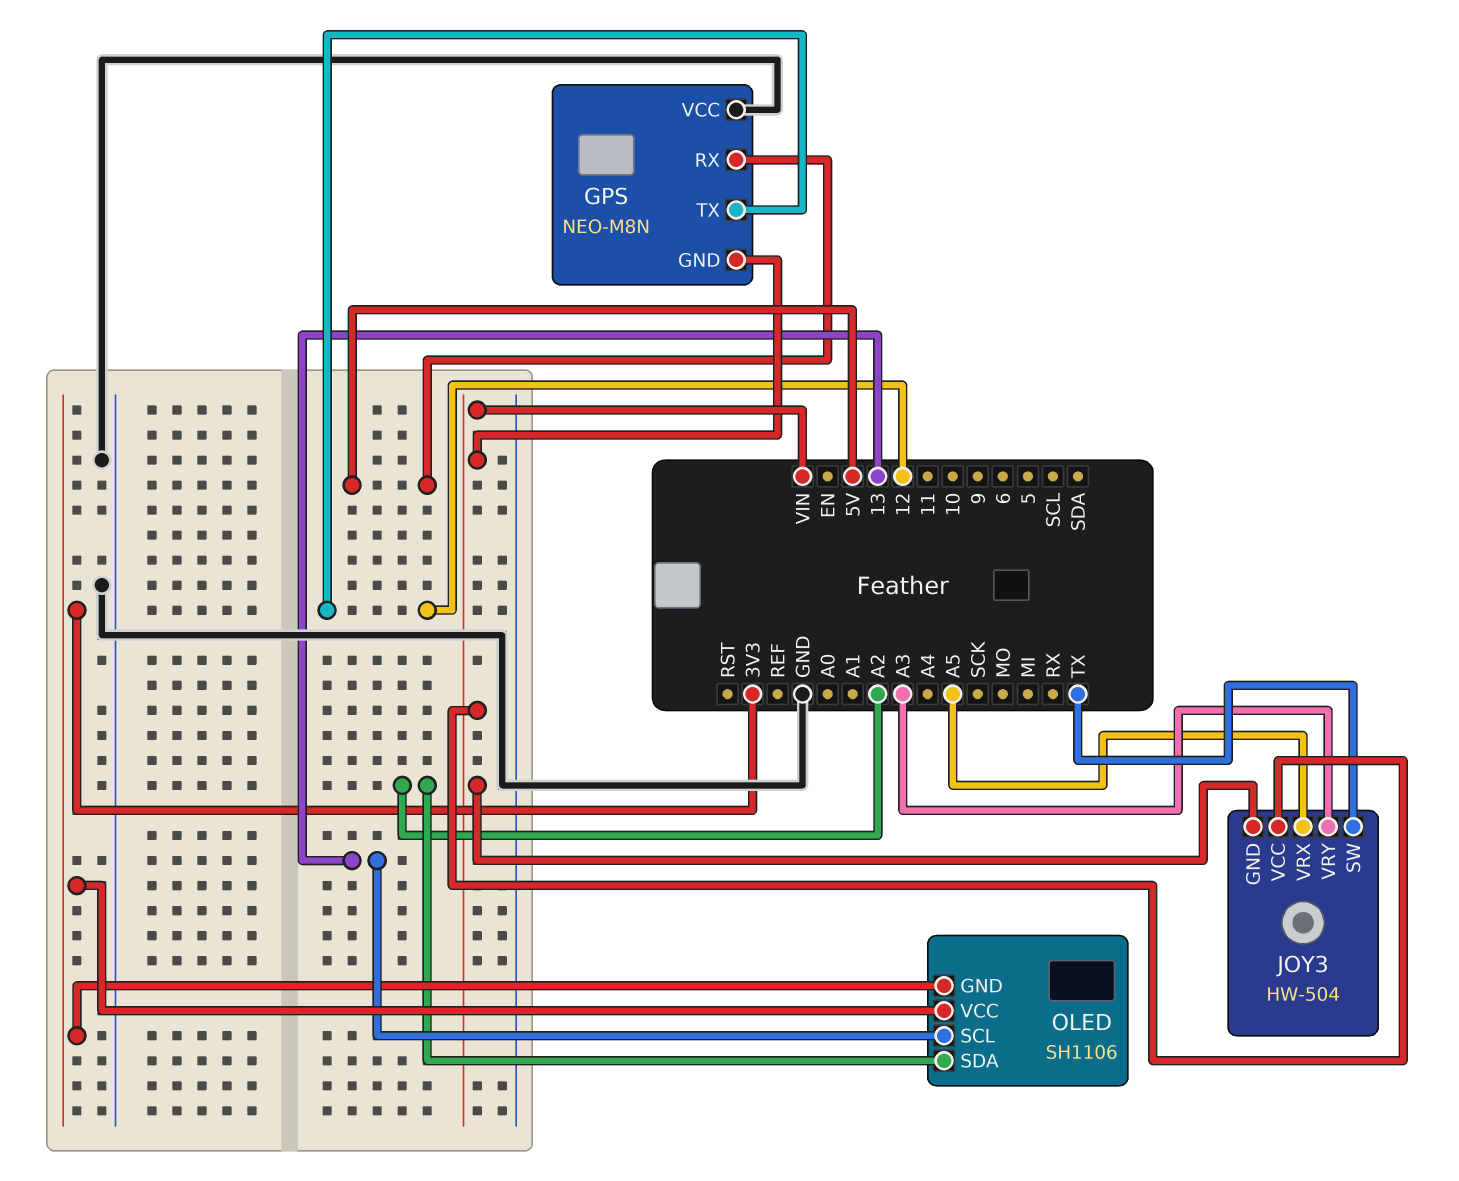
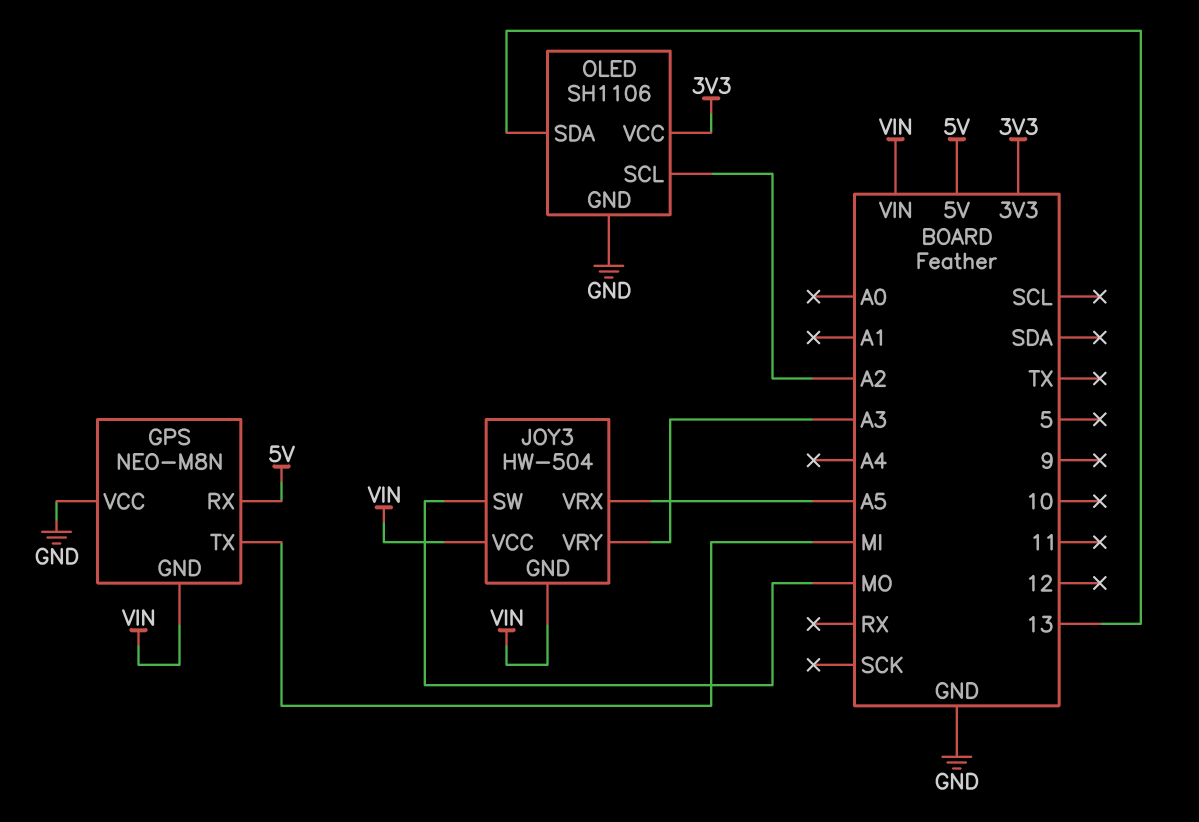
GPS pin TX: 12 -> MI
JOY3 pin SW: TX -> MO
OLED pin GND: 3V3 -> GND
OLED pin SCL: 13 -> A2
OLED pin SDA: A2 -> 13

